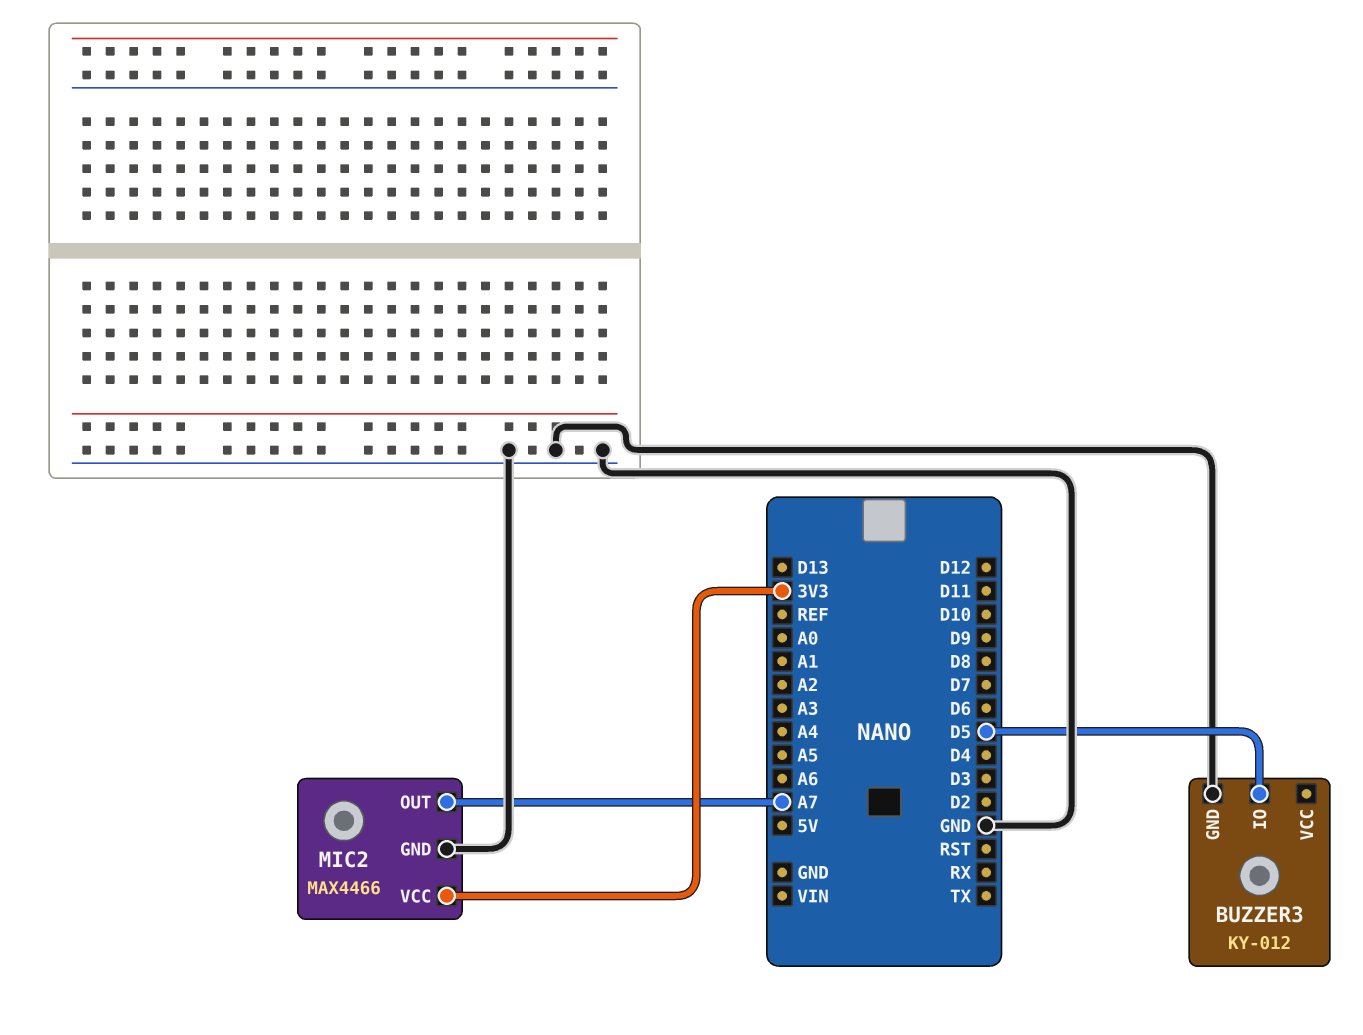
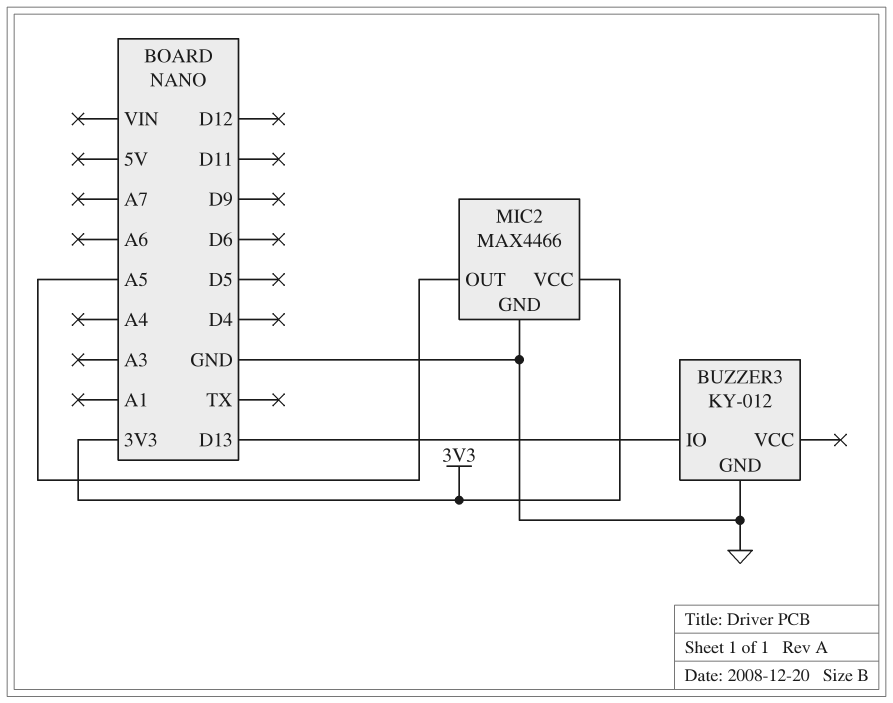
BUZZER3 pin IO: D5 -> D13
MIC2 pin OUT: A7 -> A5

